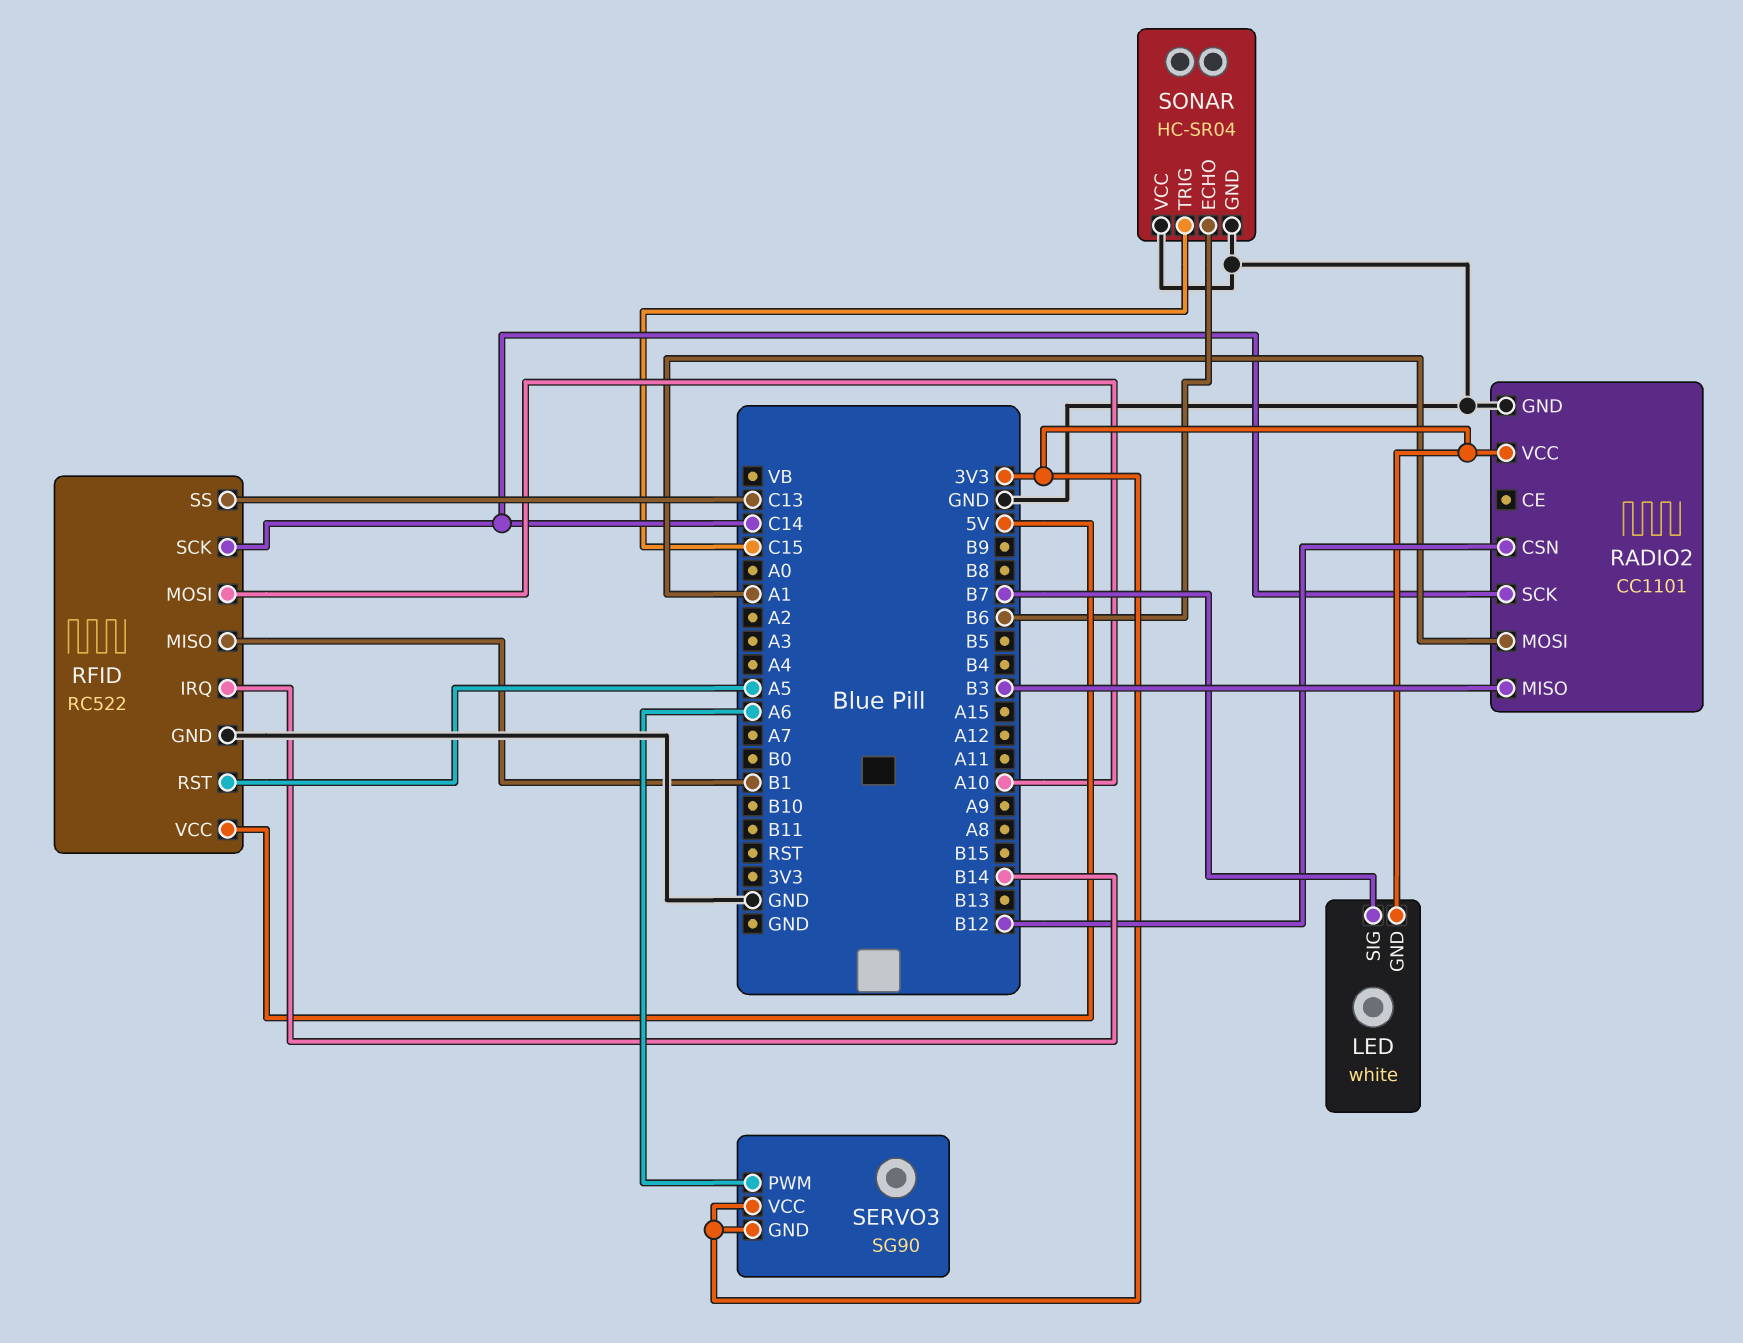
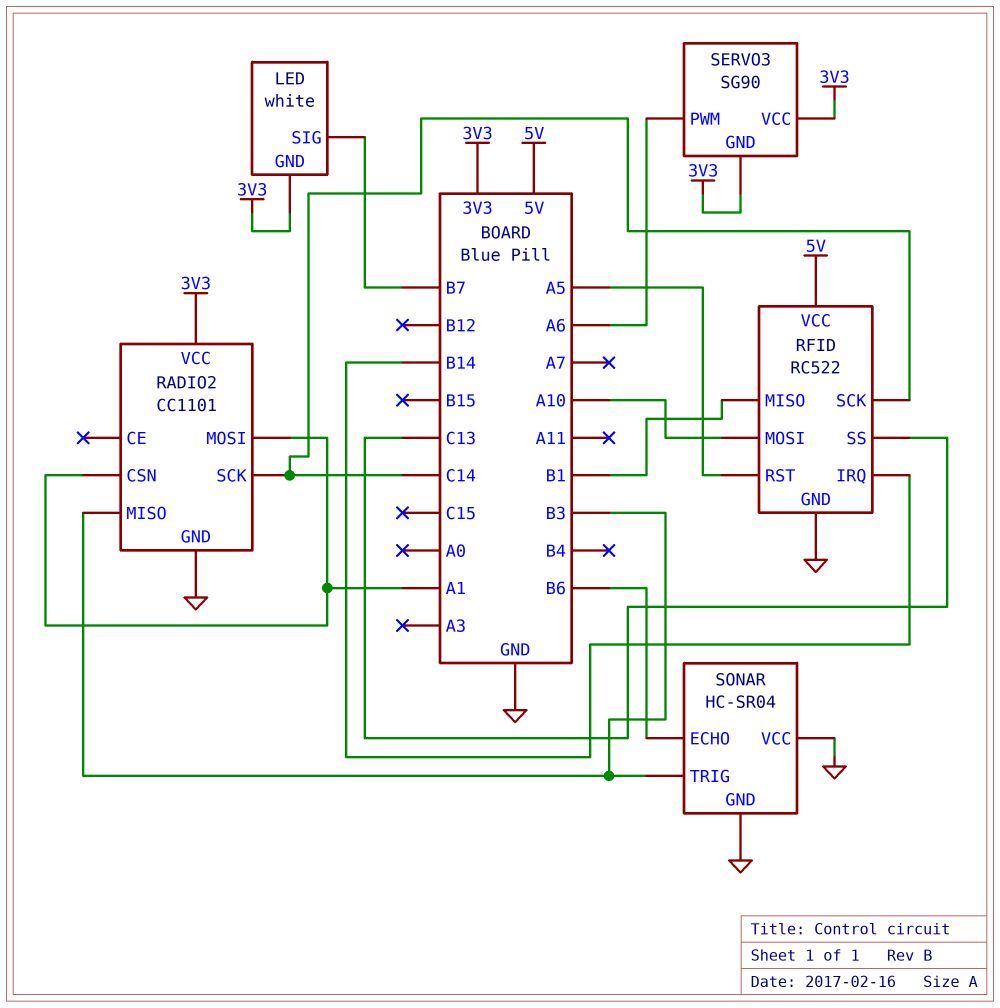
RADIO2 pin CSN: B12 -> A1
SONAR pin TRIG: C15 -> B3

